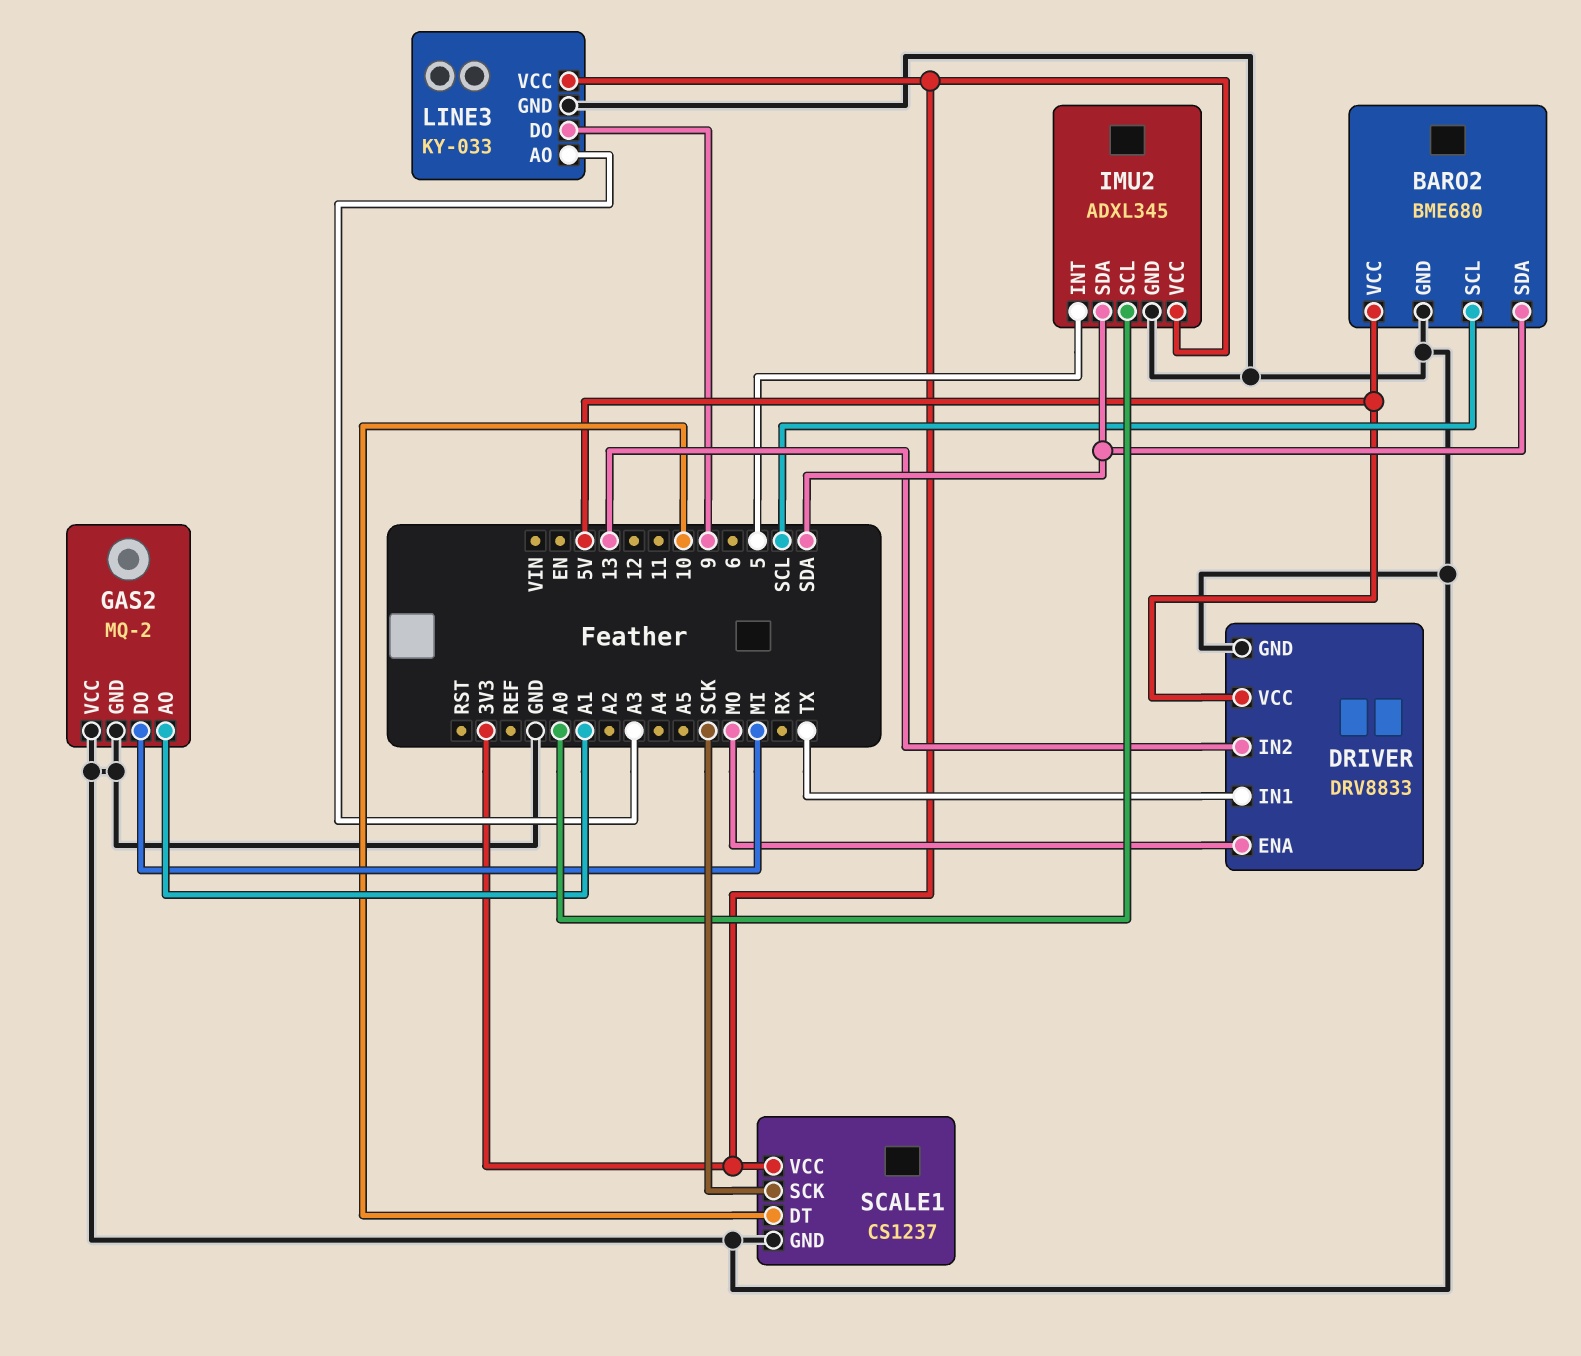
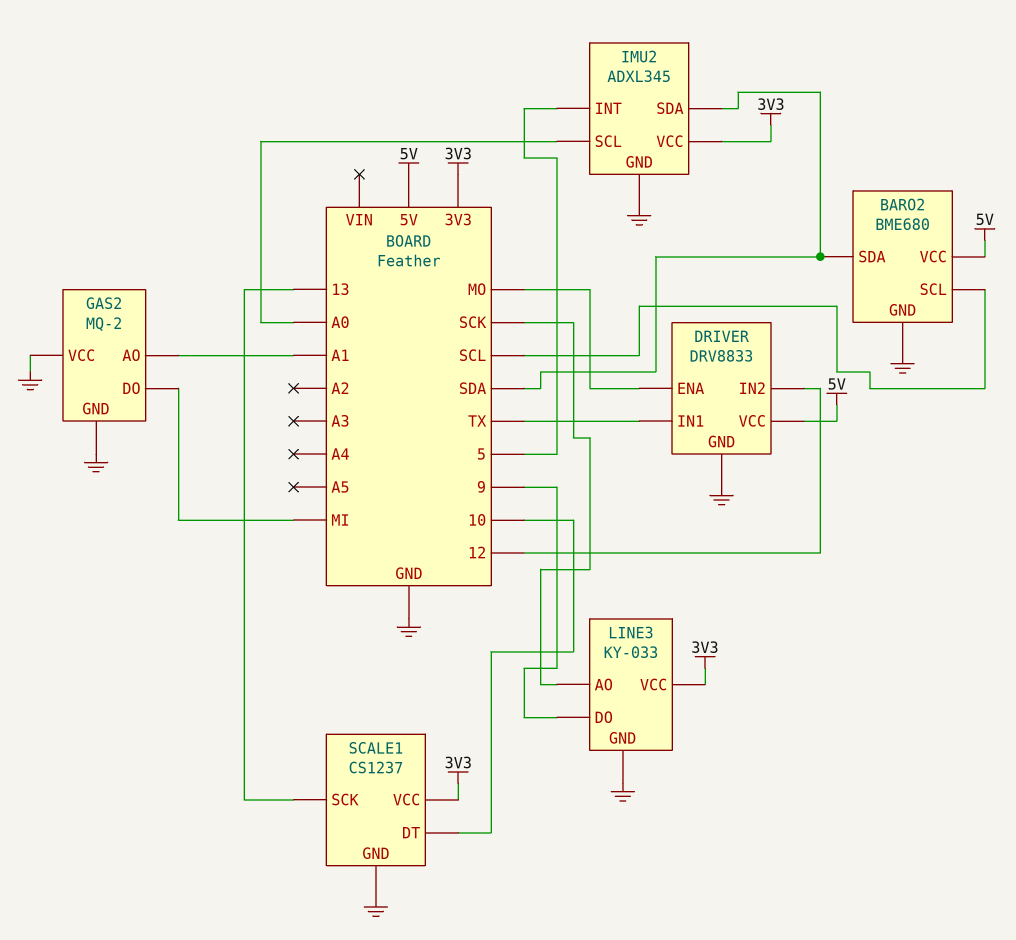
DRIVER pin IN2: 13 -> 12
LINE3 pin AO: A3 -> SCK
SCALE1 pin SCK: SCK -> 13

